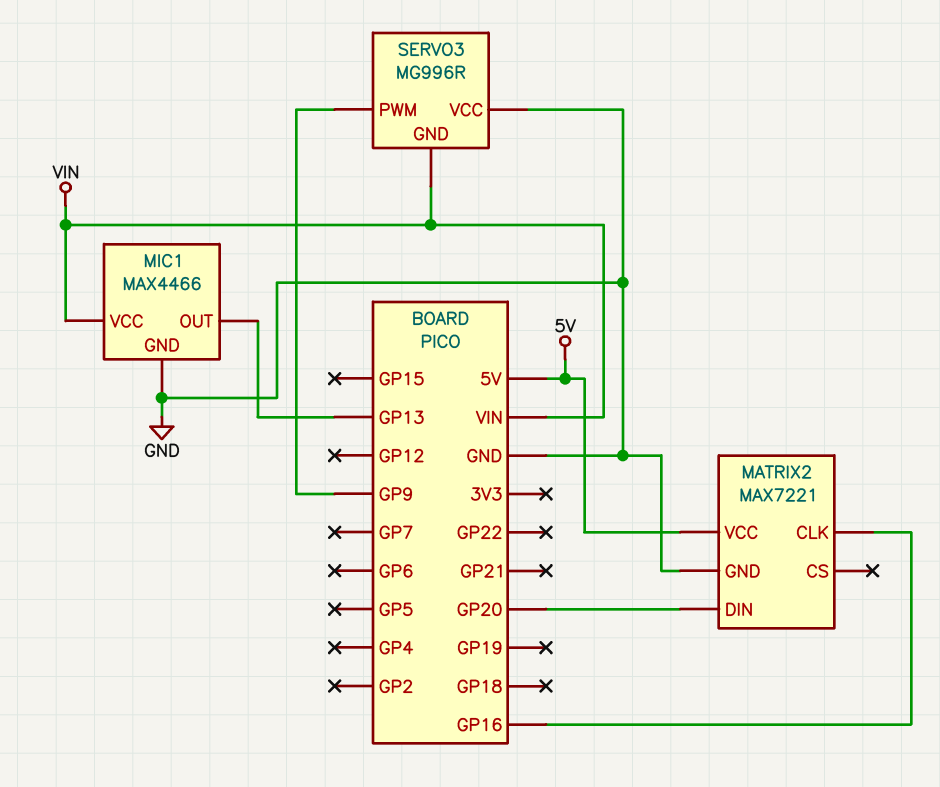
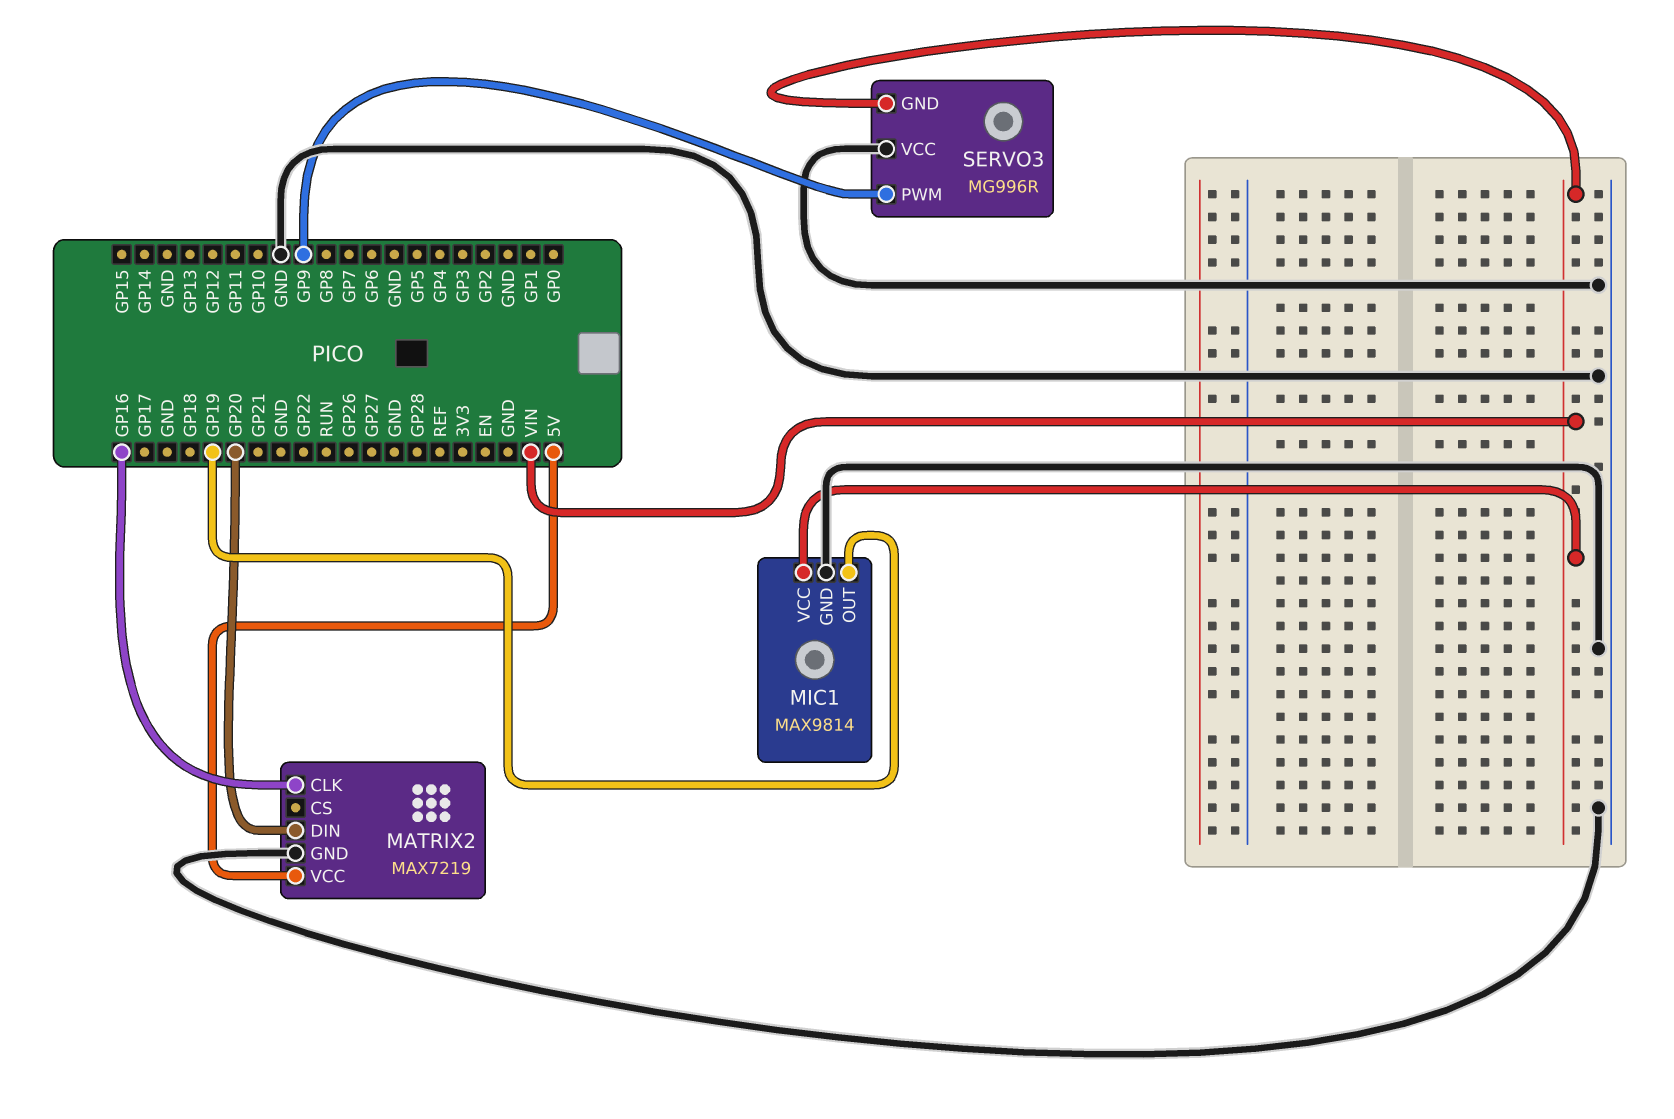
MATRIX2: MAX7221 -> MAX7219
MIC1: MAX4466 -> MAX9814
MIC1 pin OUT: GP13 -> GP19

